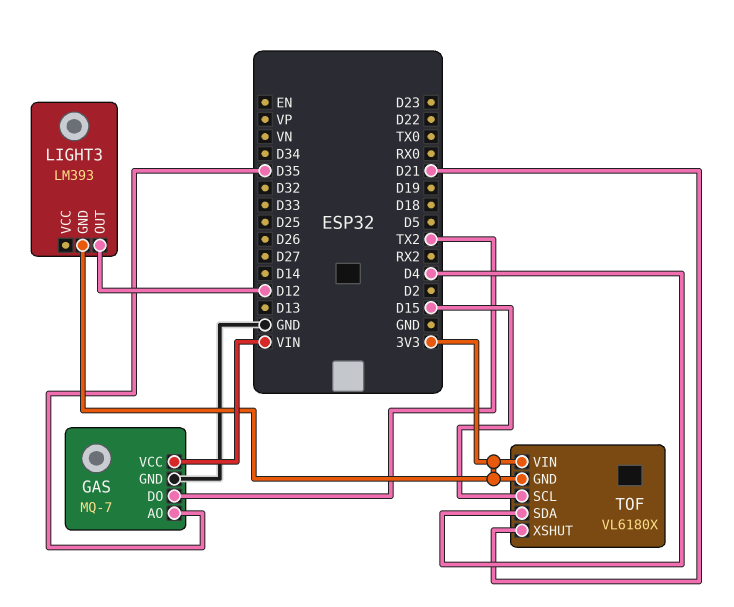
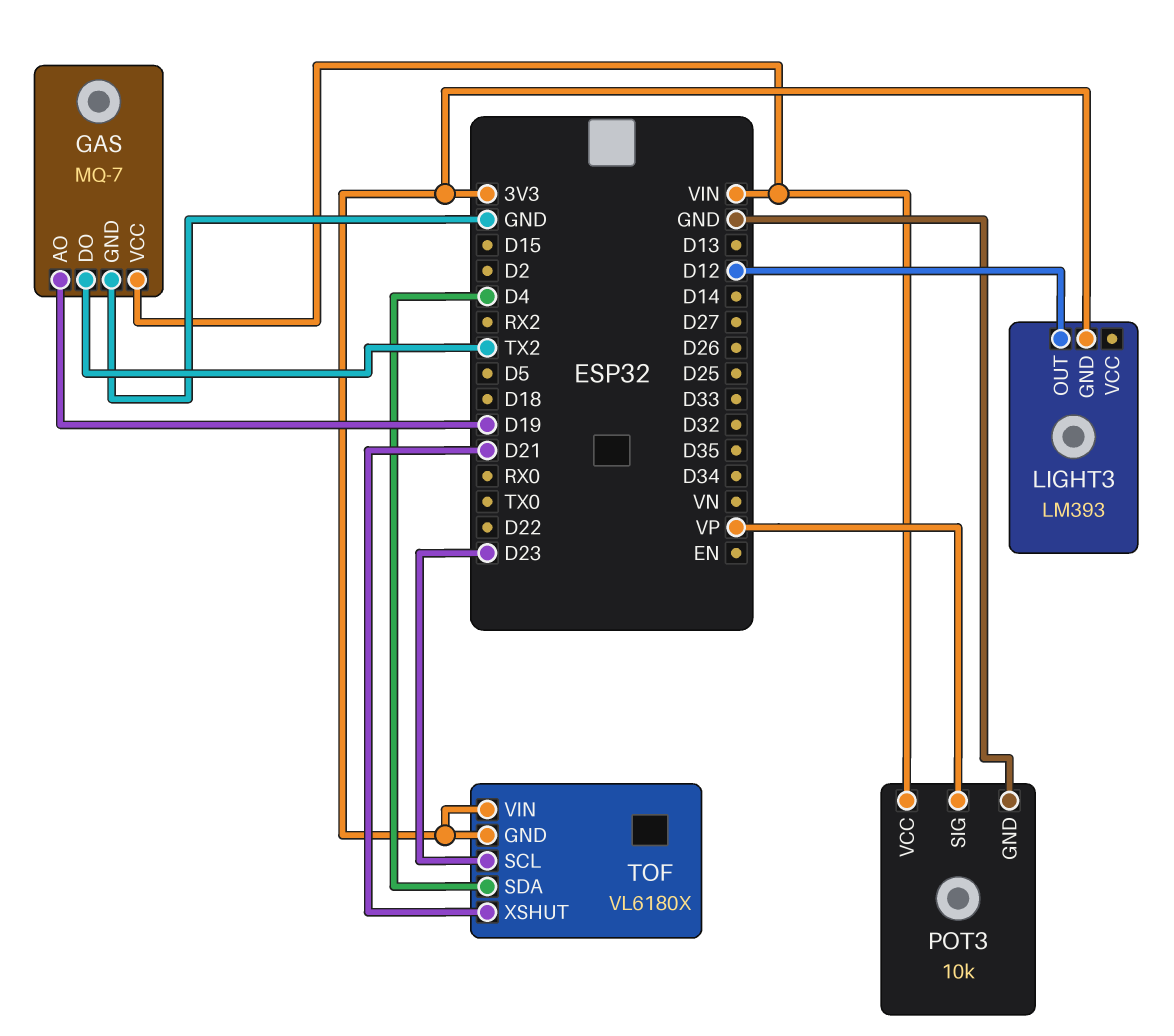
GAS pin AO: D35 -> D19
POT3: none -> 10k
POT3 pin GND: none -> GND
POT3 pin SIG: none -> VP
POT3 pin VCC: none -> VIN
TOF pin SCL: D15 -> D23

